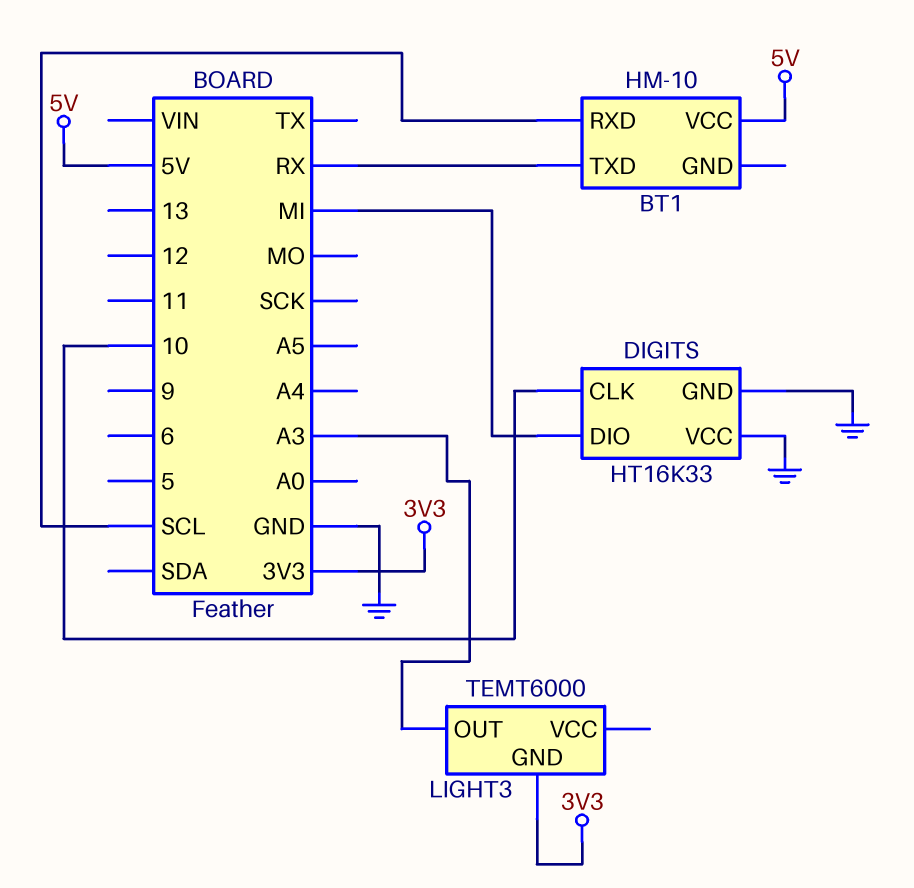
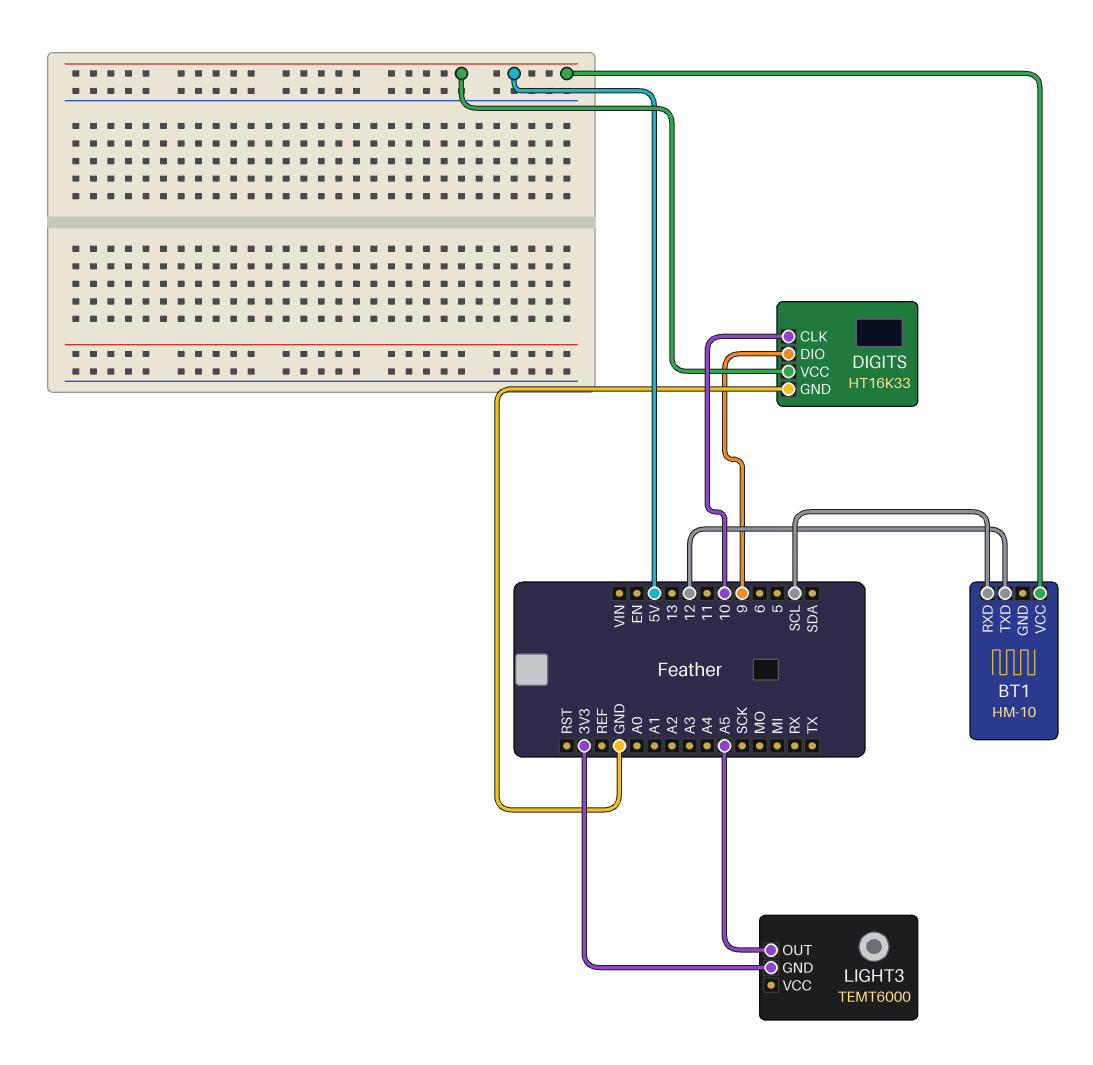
BT1 pin TXD: RX -> 12
DIGITS pin DIO: MI -> 9
DIGITS pin VCC: GND -> 5V
LIGHT3 pin OUT: A3 -> A5

